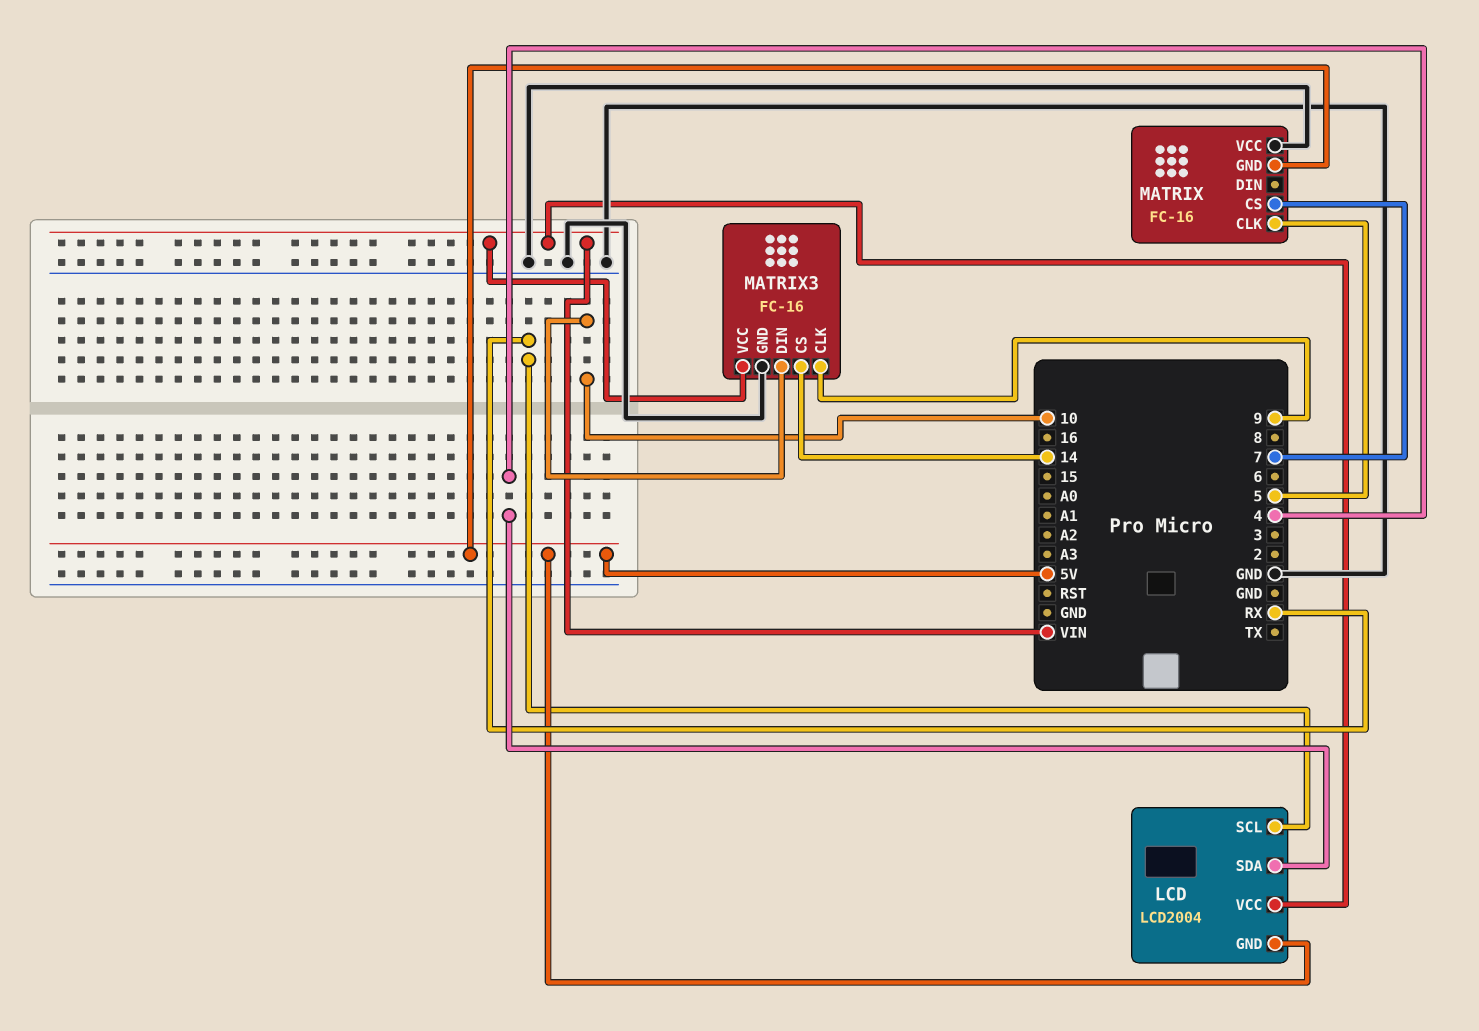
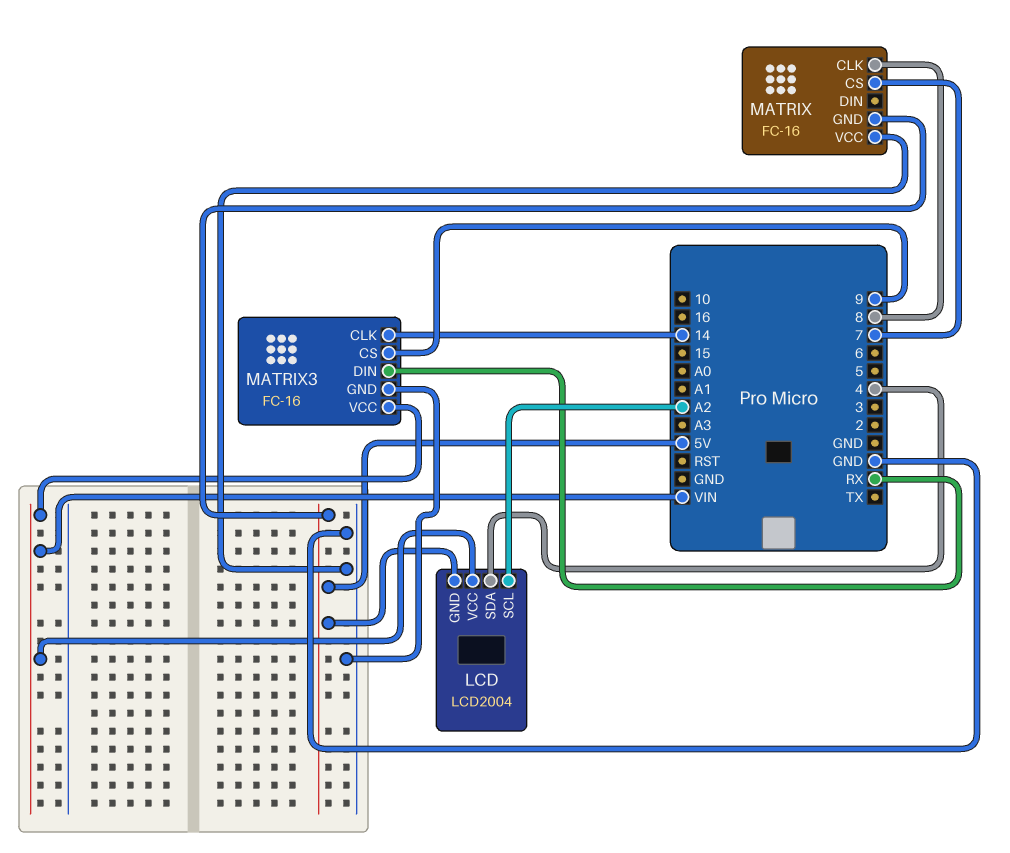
LCD pin SCL: RX -> A2
MATRIX pin CLK: 5 -> 8
MATRIX3 pin CLK: 9 -> 14
MATRIX3 pin CS: 14 -> 9
MATRIX3 pin DIN: 10 -> RX

